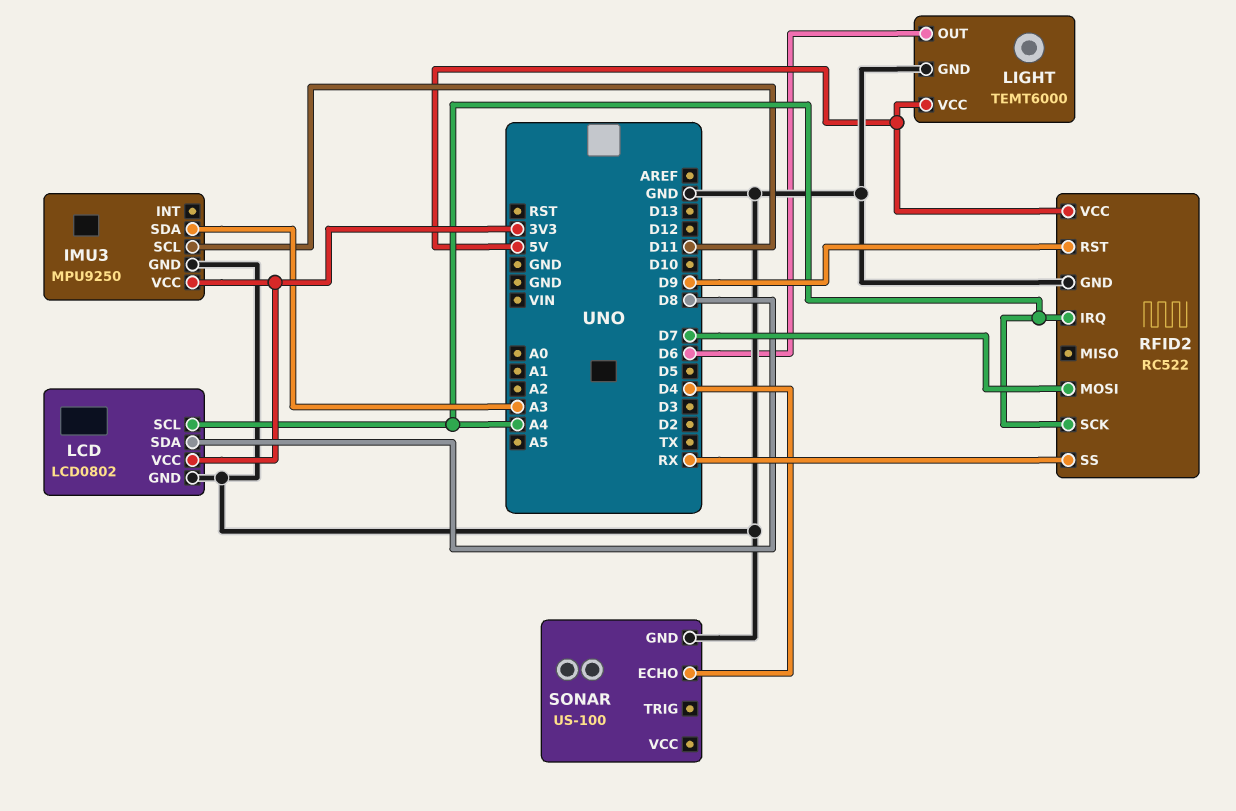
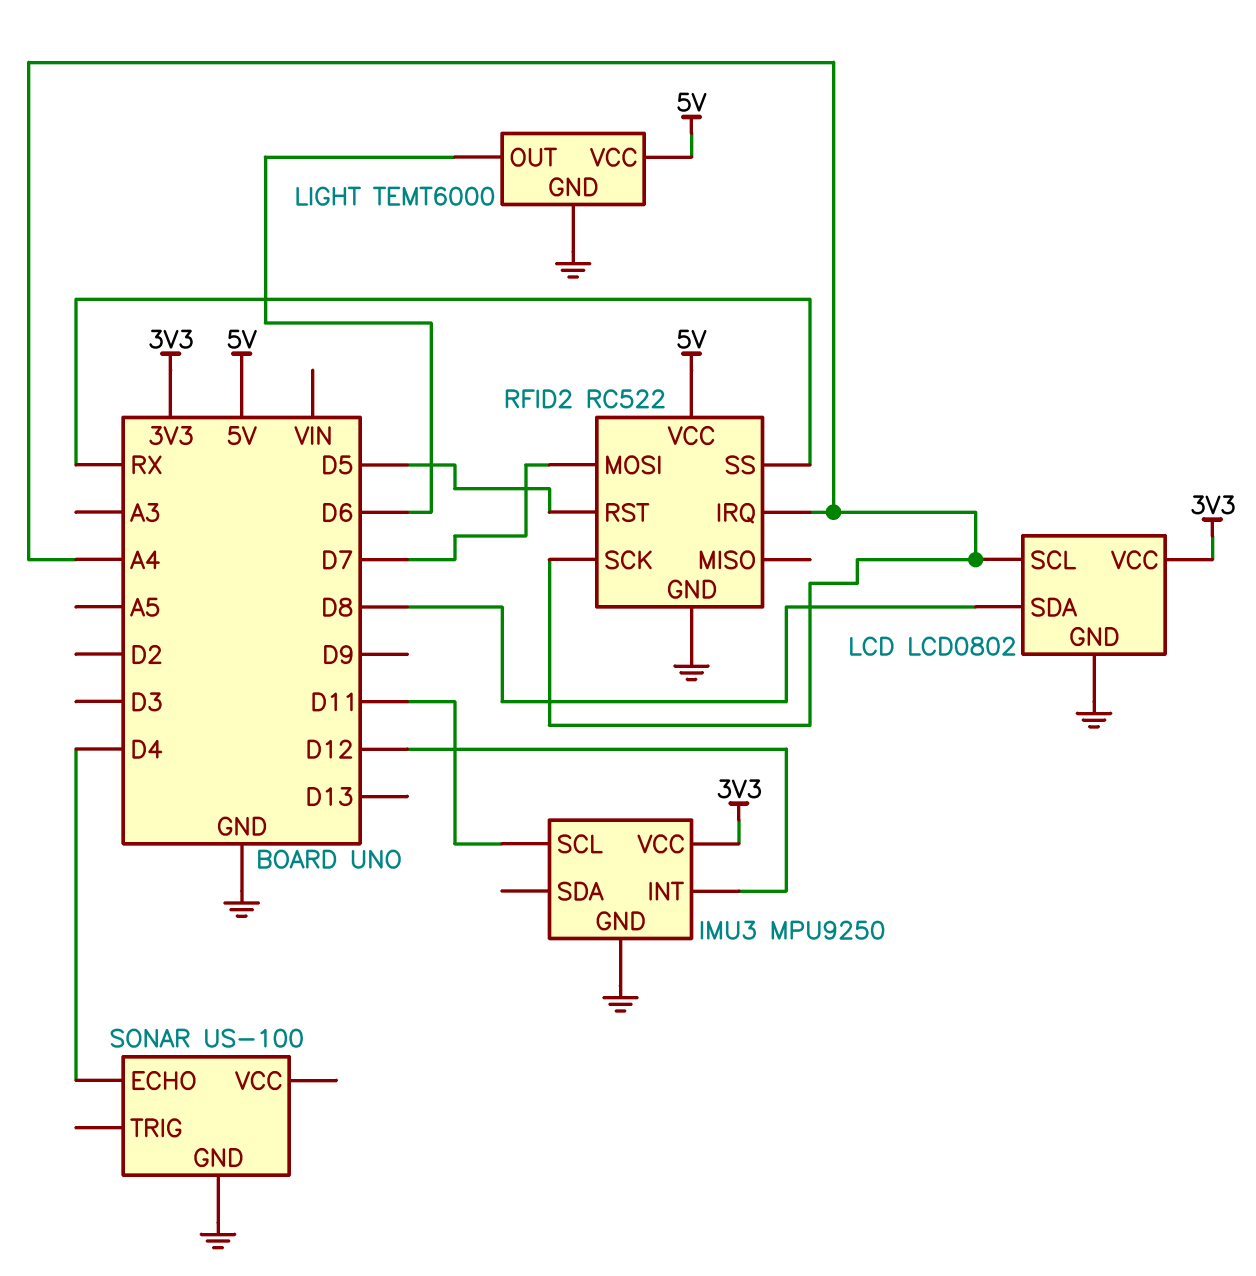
IMU3 pin INT: none -> D12
IMU3 pin SDA: A3 -> none
RFID2 pin RST: D9 -> D5

